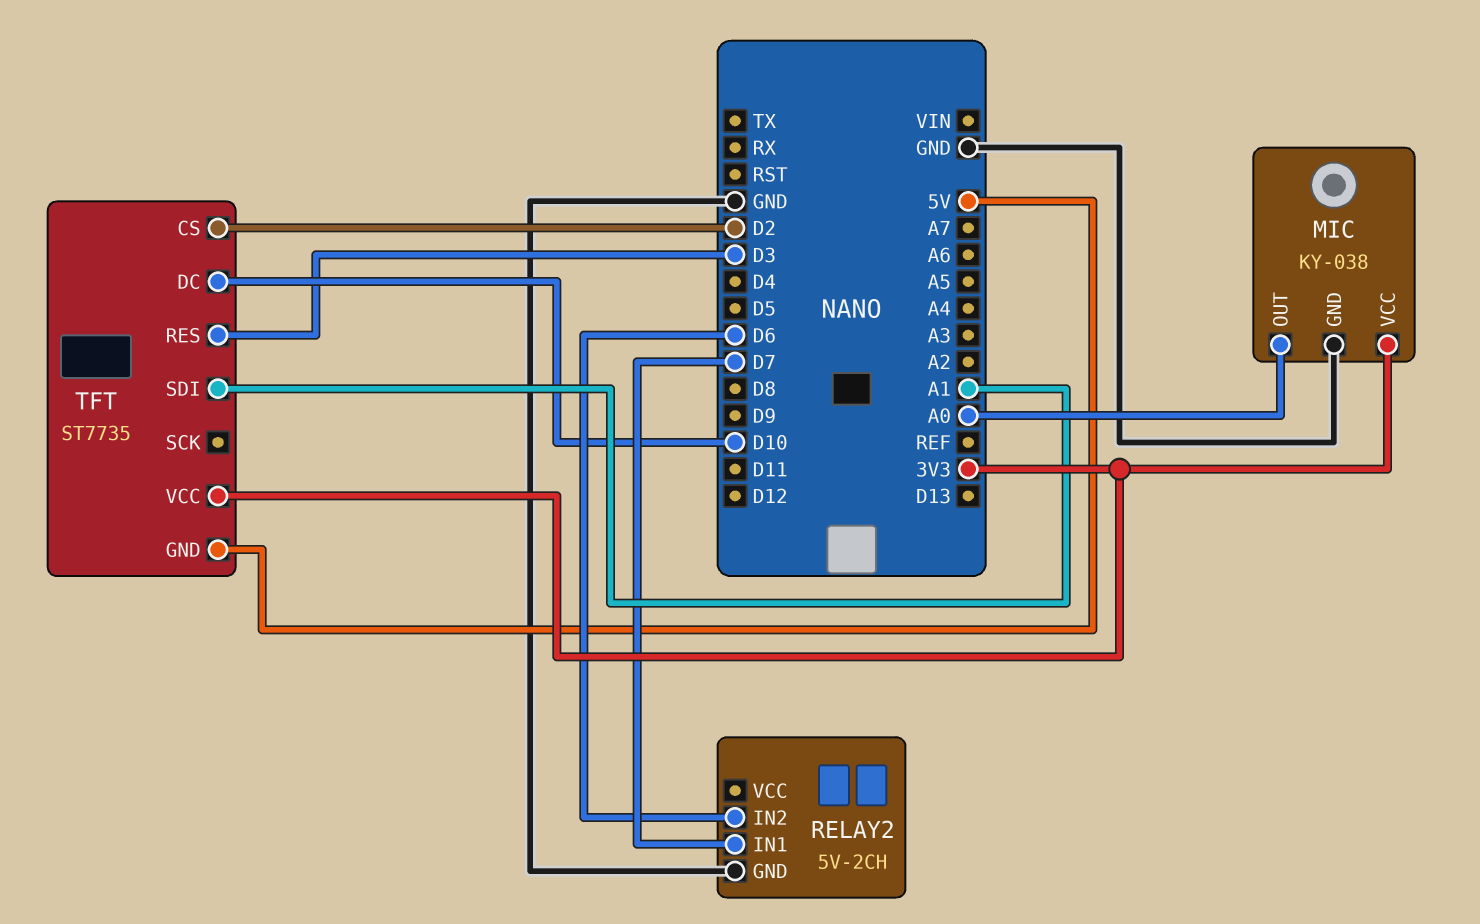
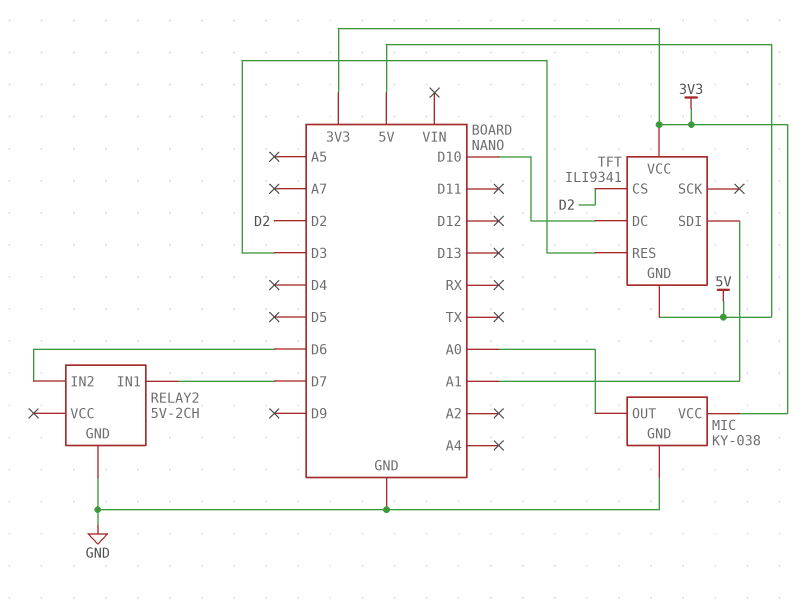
TFT: ST7735 -> ILI9341

